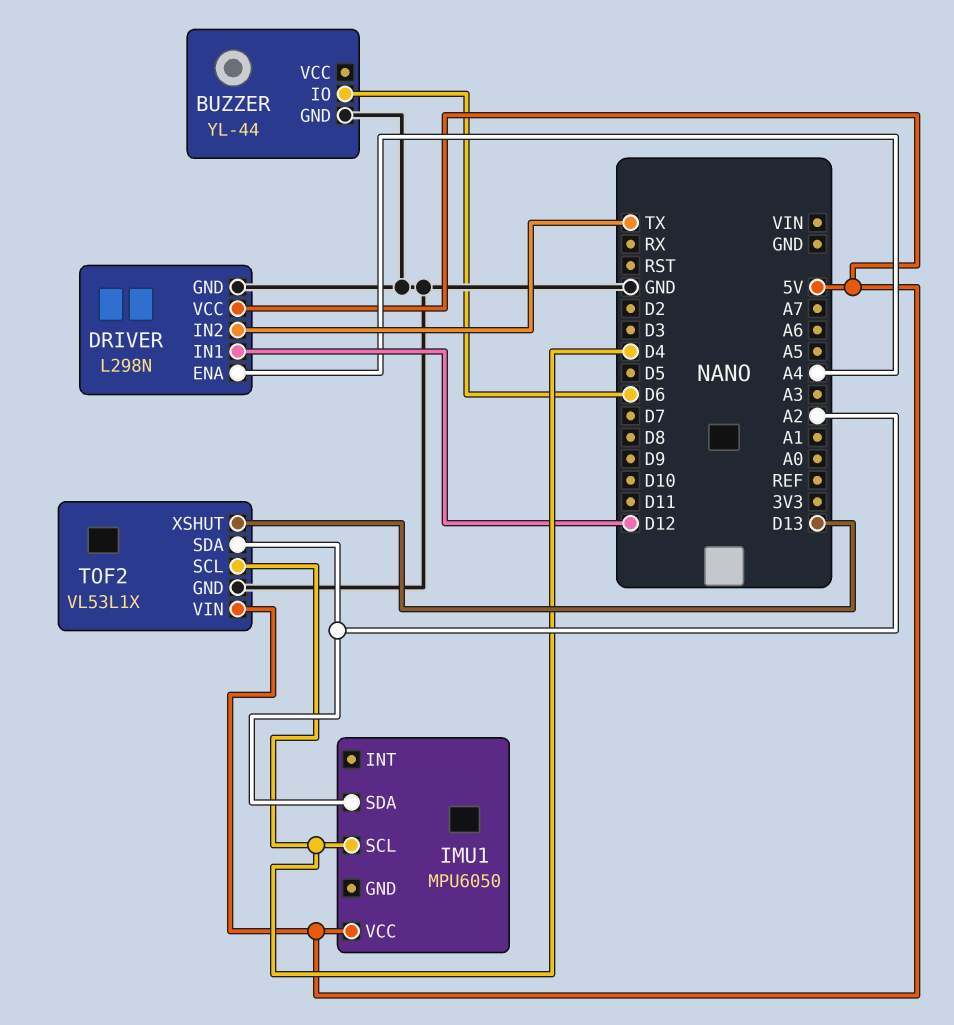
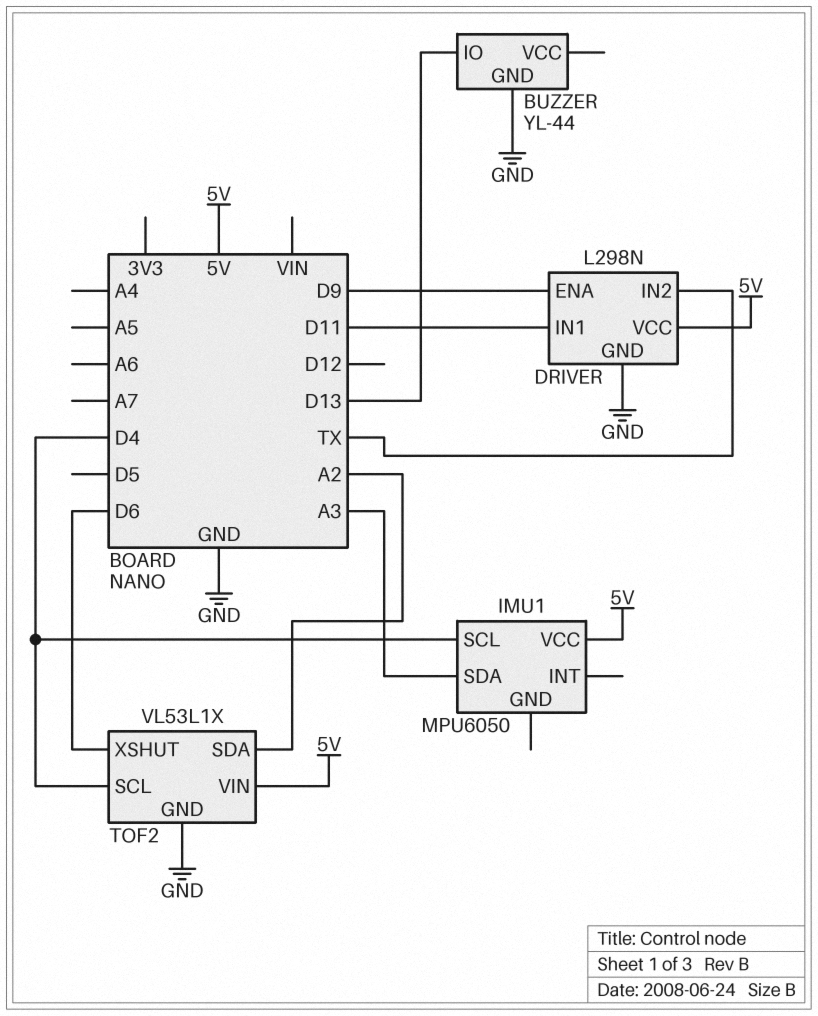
BUZZER pin IO: D6 -> D13
DRIVER pin ENA: A4 -> D9
DRIVER pin IN1: D12 -> D11
IMU1 pin SDA: A2 -> A3
TOF2 pin XSHUT: D13 -> D6

